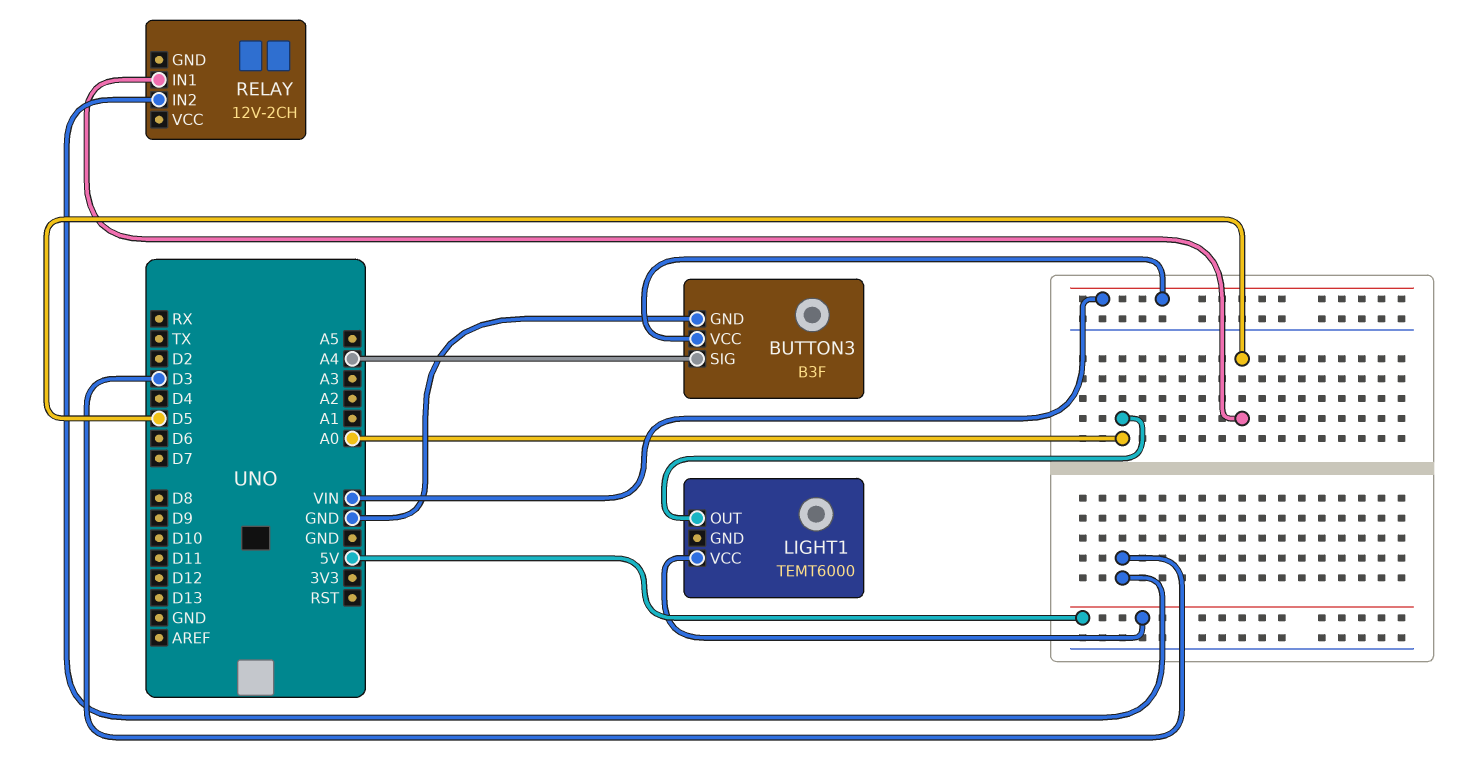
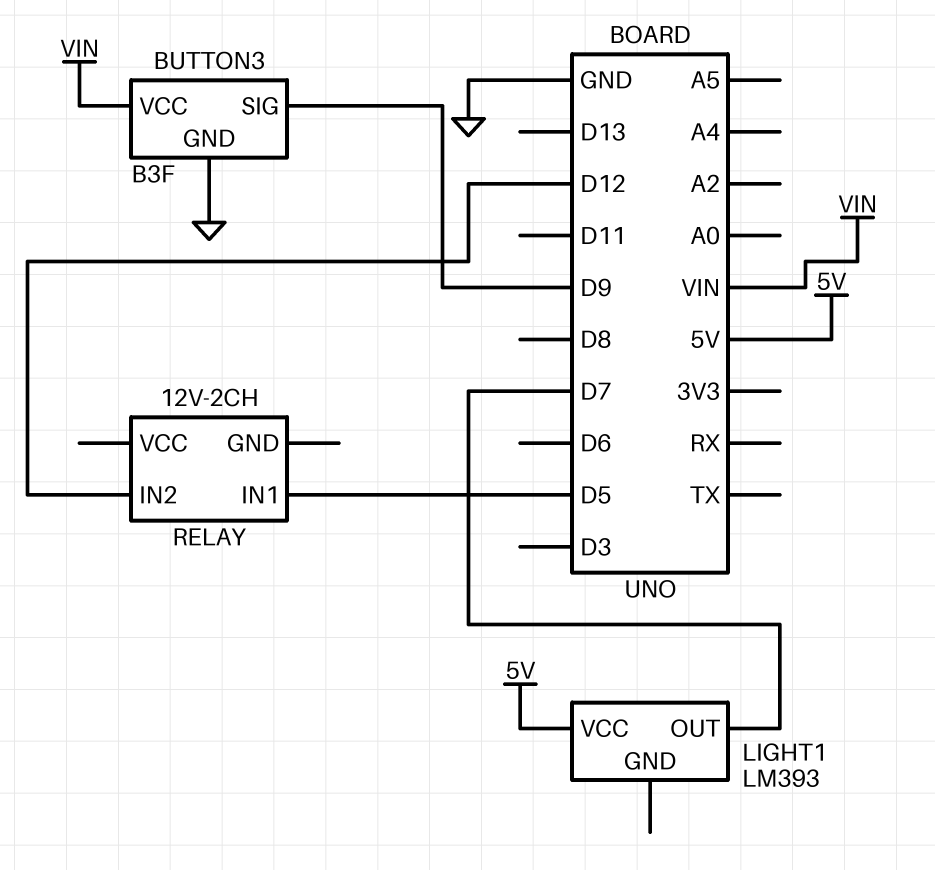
BUTTON3 pin SIG: A4 -> D9
LIGHT1: TEMT6000 -> LM393
LIGHT1 pin OUT: A0 -> D7
RELAY pin IN2: D3 -> D12

